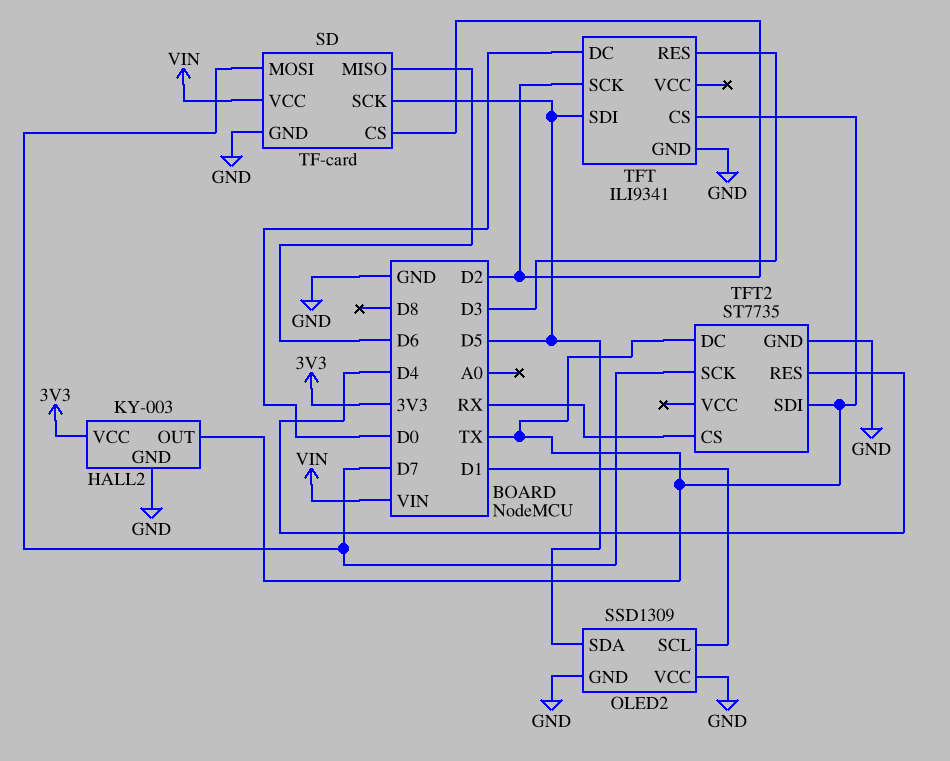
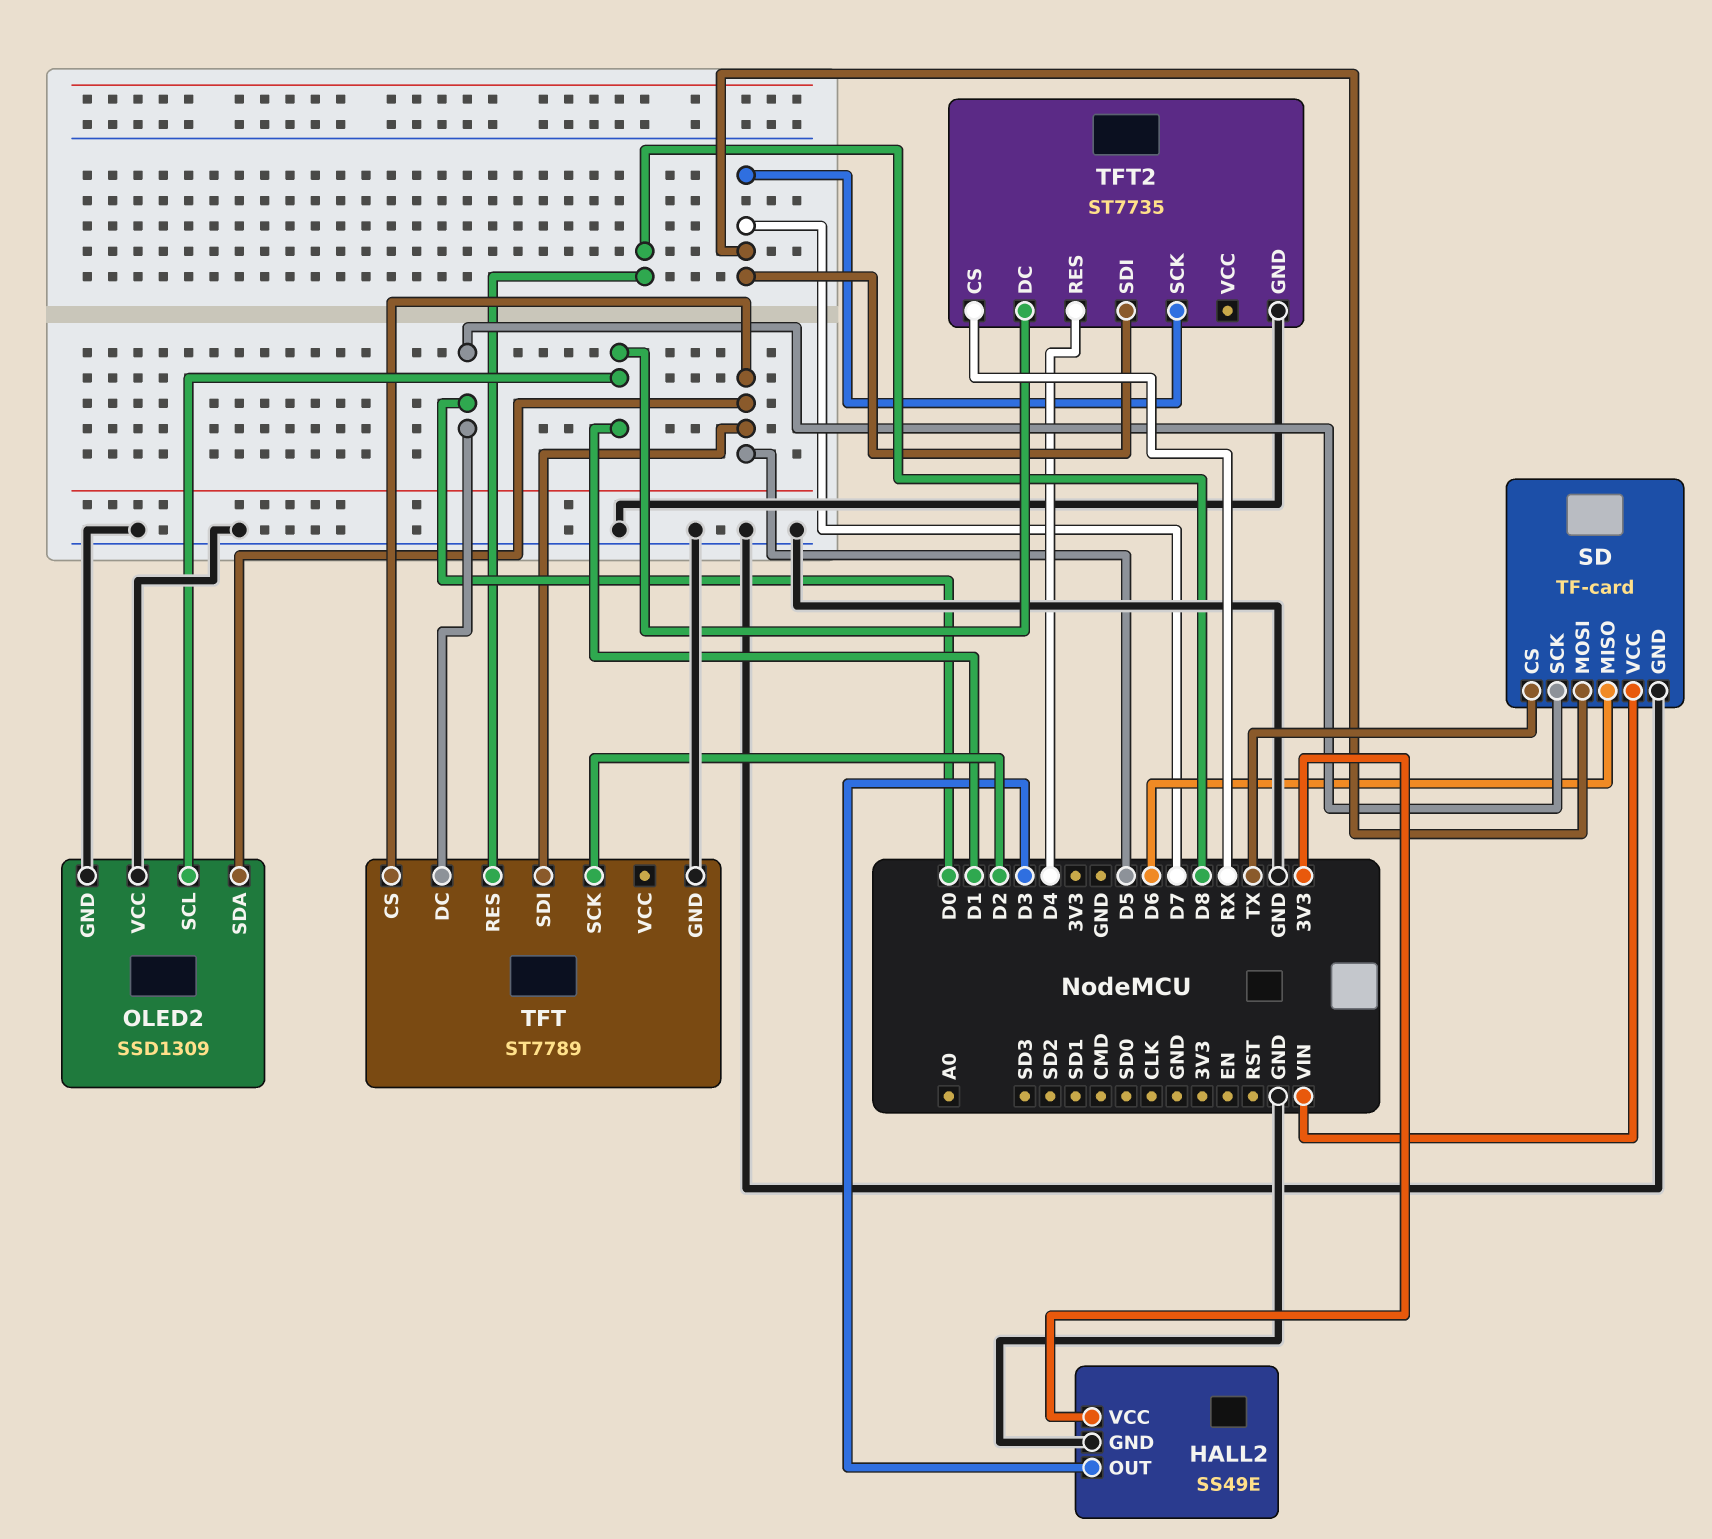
HALL2: KY-003 -> SS49E
HALL2 pin OUT: TX -> D3
SD pin CS: D2 -> TX
SD pin SCK: D5 -> D0
TFT: ILI9341 -> ST7789
TFT pin CS: TX -> D5
TFT pin RES: D3 -> D8
TFT2 pin DC: TX -> D1
TFT2 pin SDI: TX -> D7

